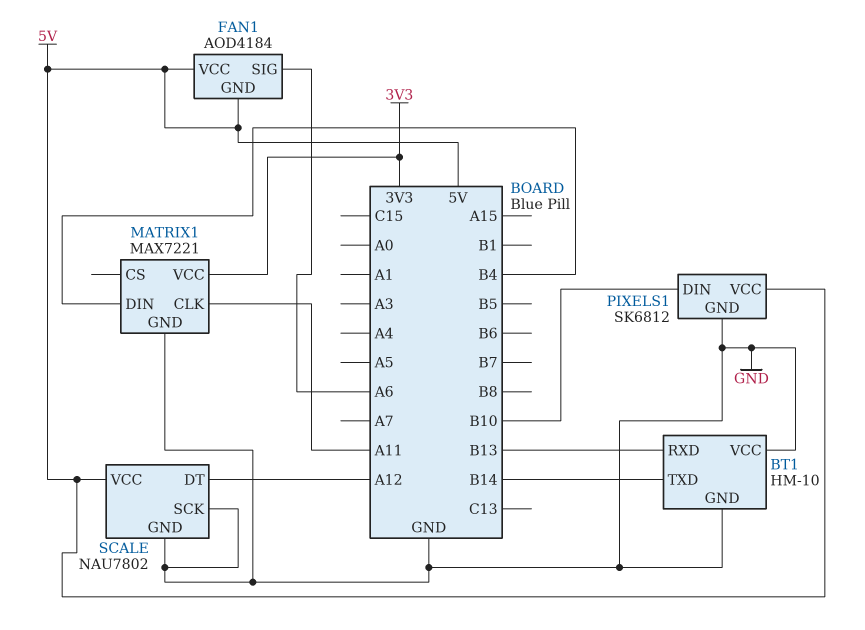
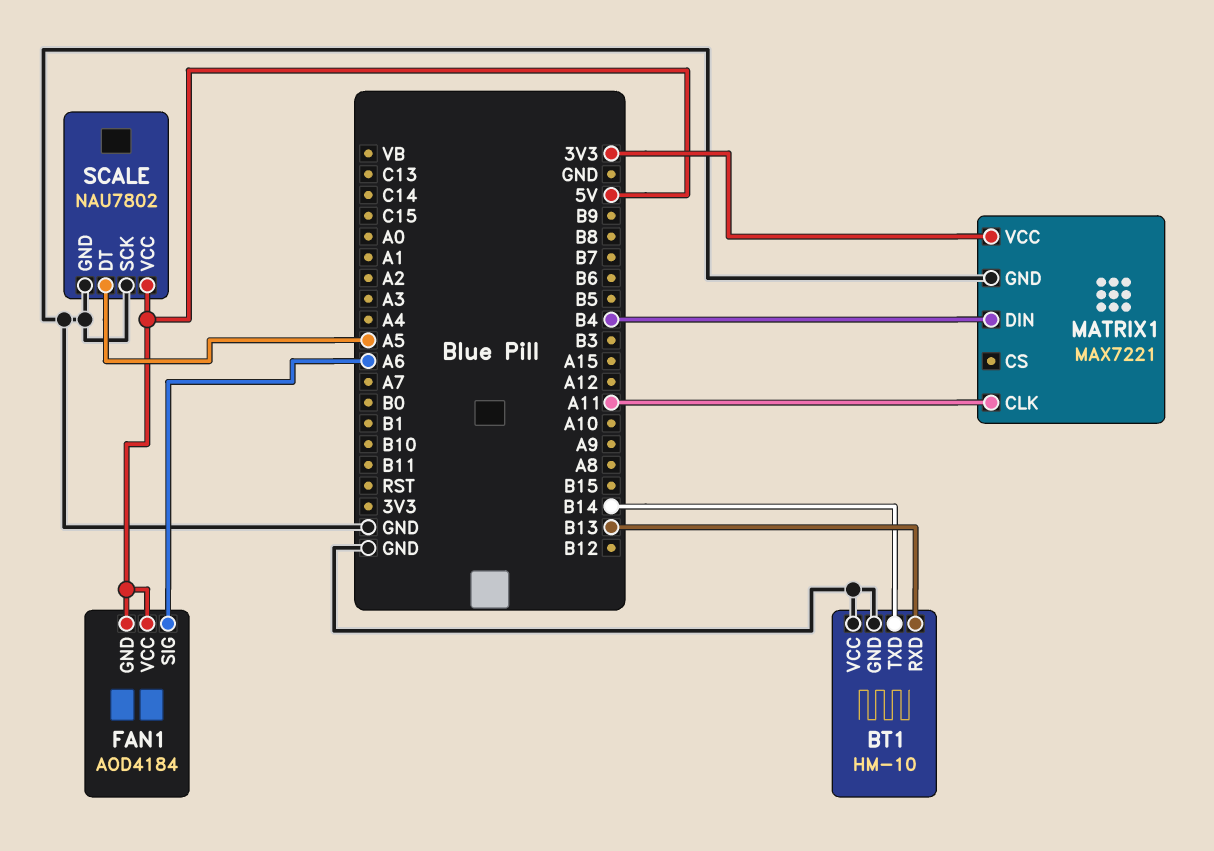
PIXELS1: SK6812 -> none
PIXELS1 pin DIN: B10 -> none
PIXELS1 pin GND: GND -> none
PIXELS1 pin VCC: 5V -> none
SCALE pin DT: A12 -> A5

